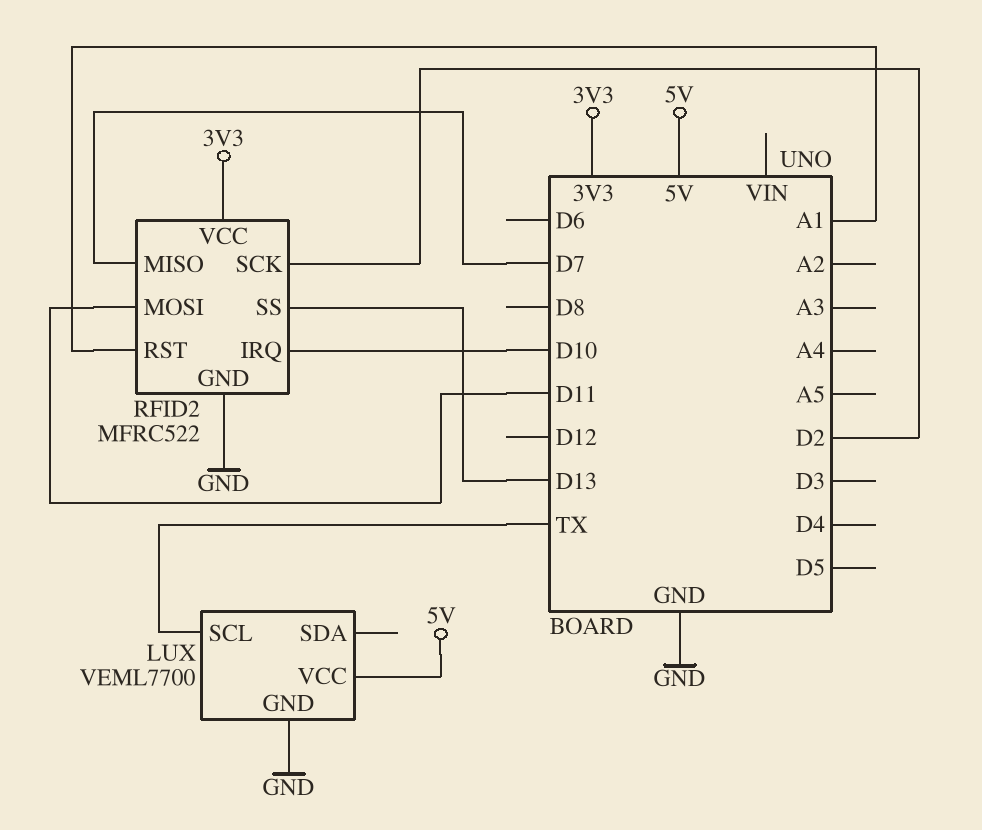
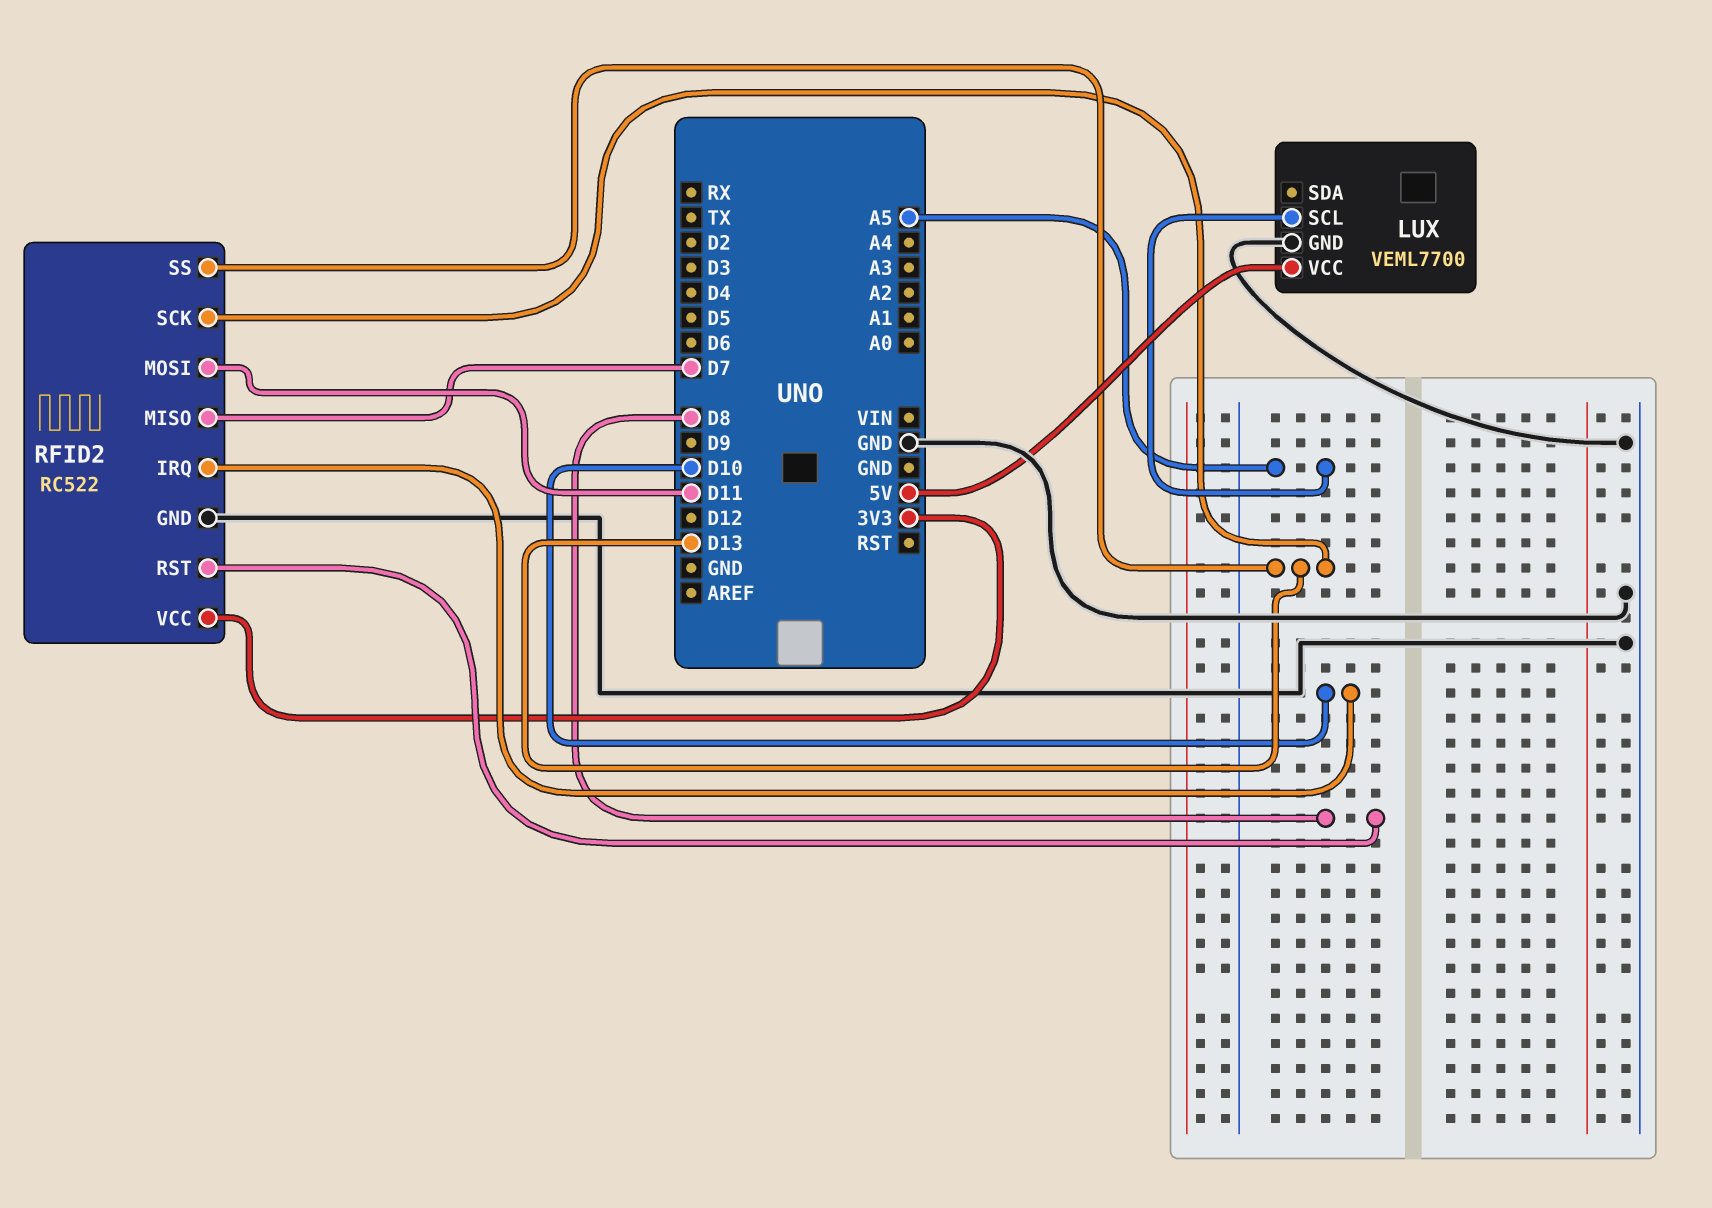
LUX pin SCL: TX -> A5
RFID2: MFRC522 -> RC522
RFID2 pin RST: A1 -> D8
RFID2 pin SCK: D2 -> D13

